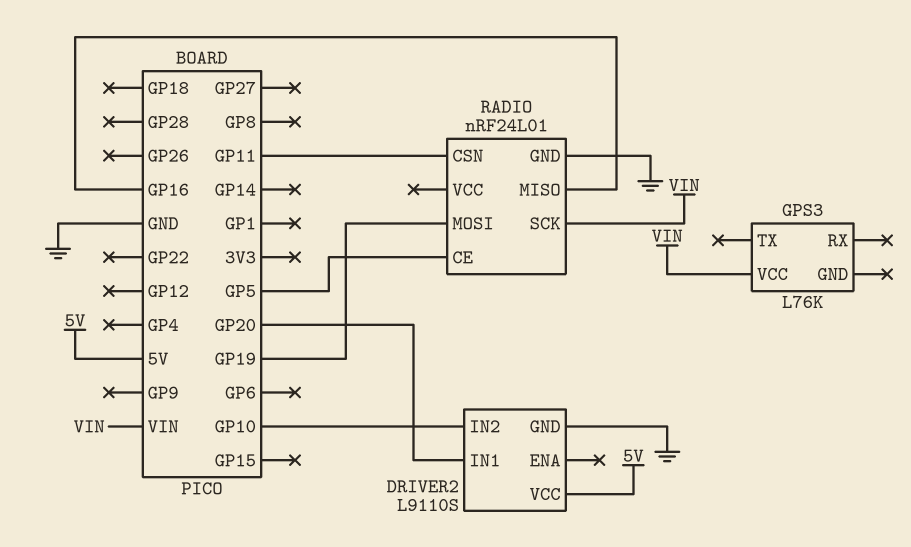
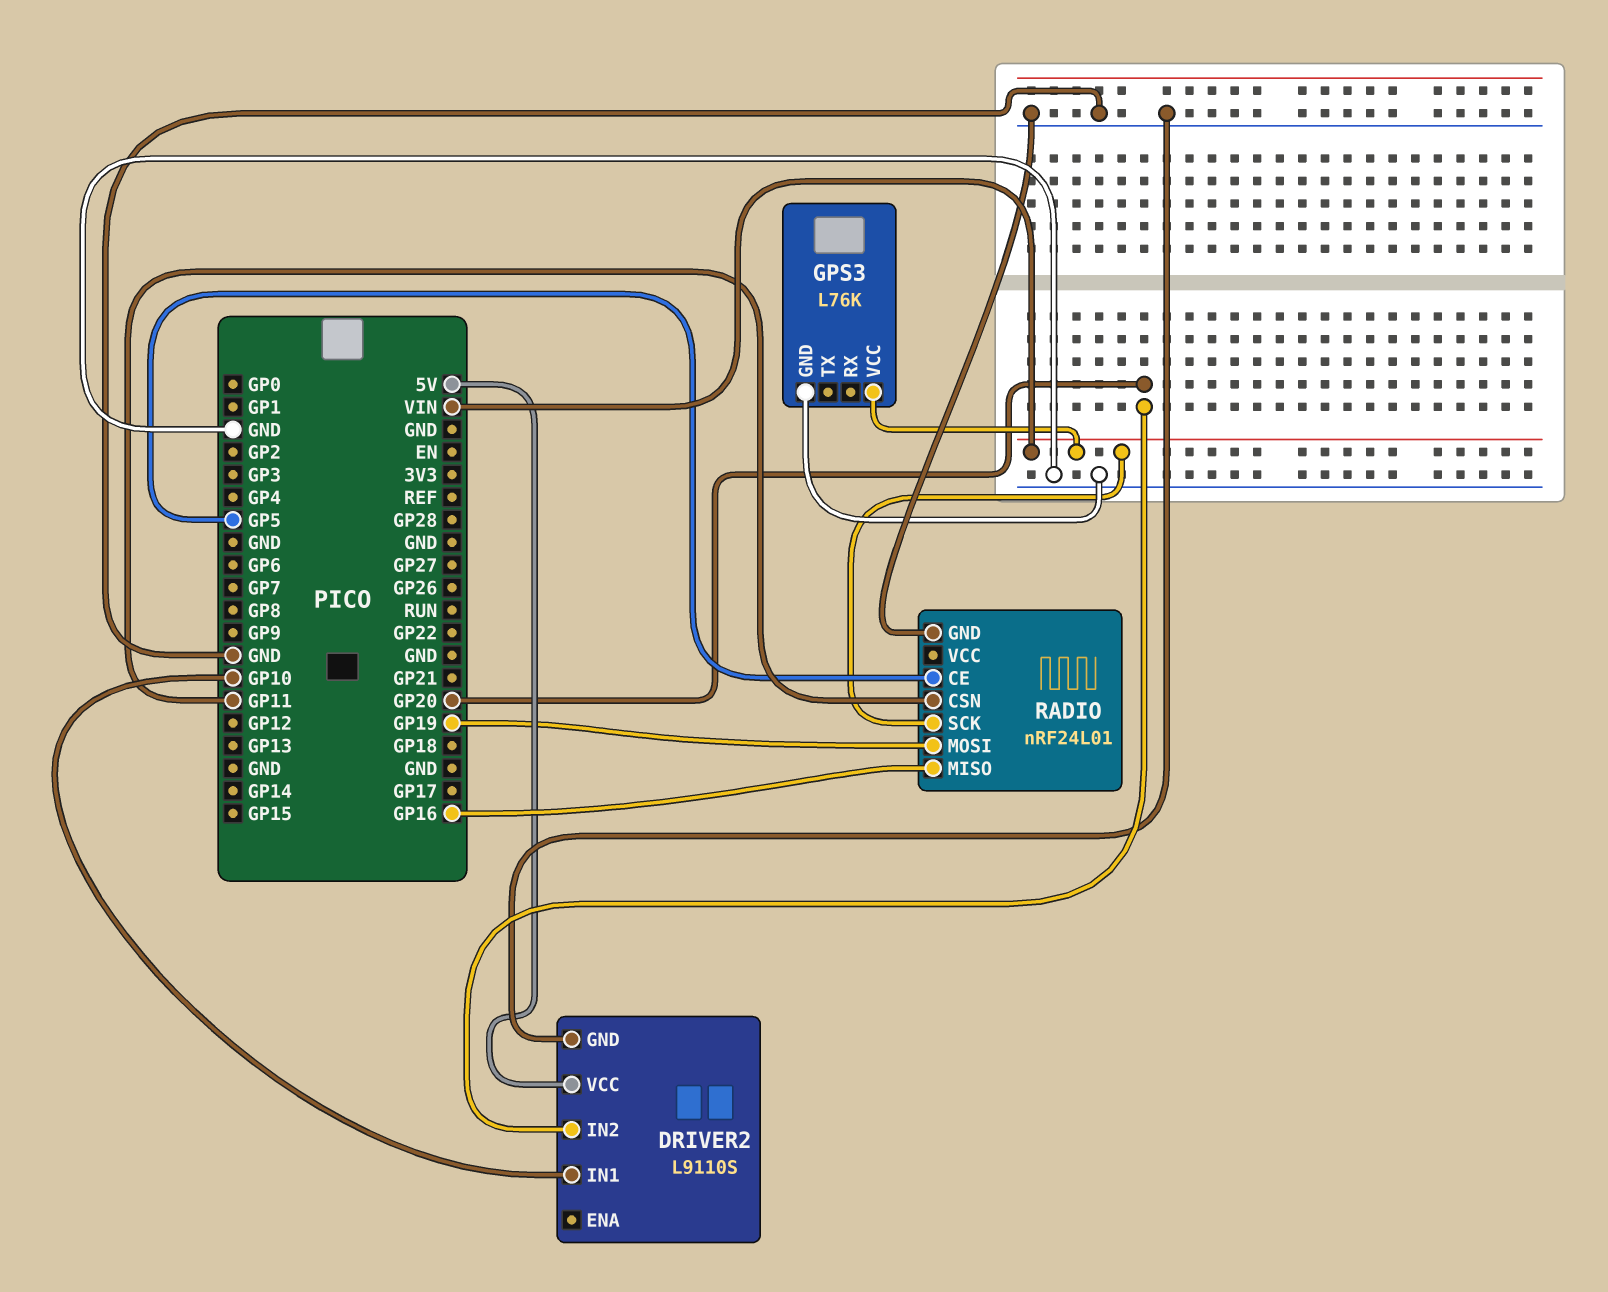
DRIVER2 pin IN1: GP20 -> GP10
DRIVER2 pin IN2: GP10 -> GP20
GPS3 pin GND: none -> GND

